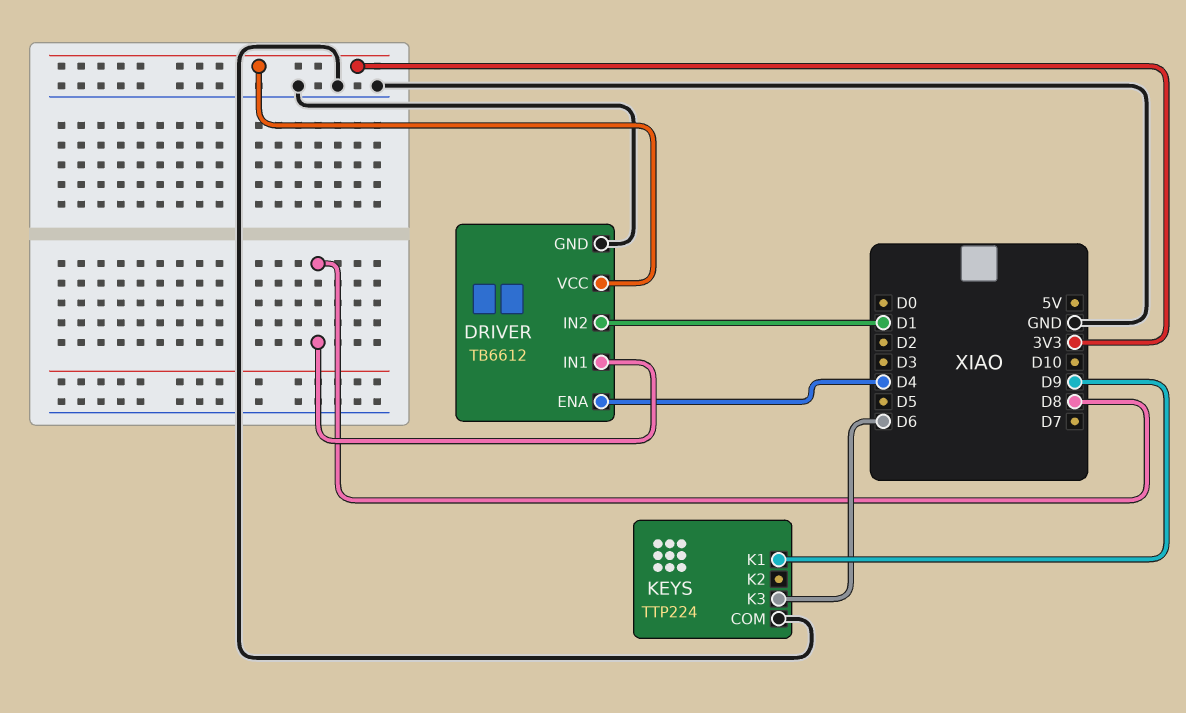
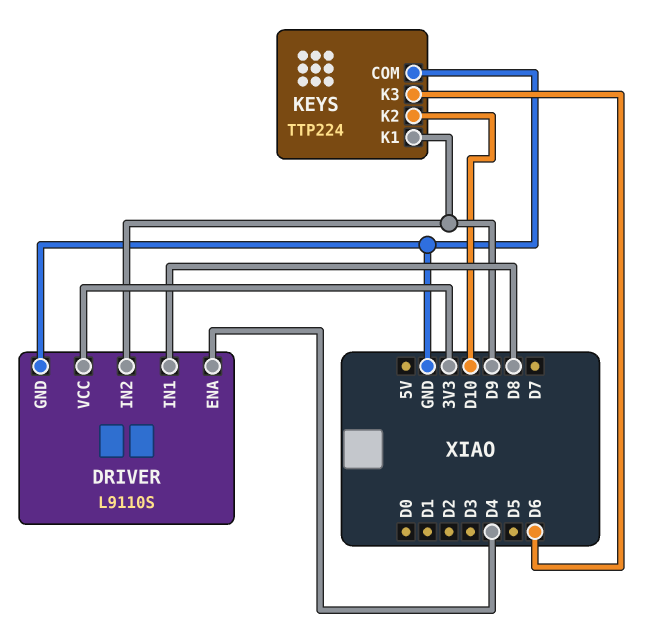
DRIVER: TB6612 -> L9110S
DRIVER pin IN2: D1 -> D9
KEYS pin K2: none -> D10

